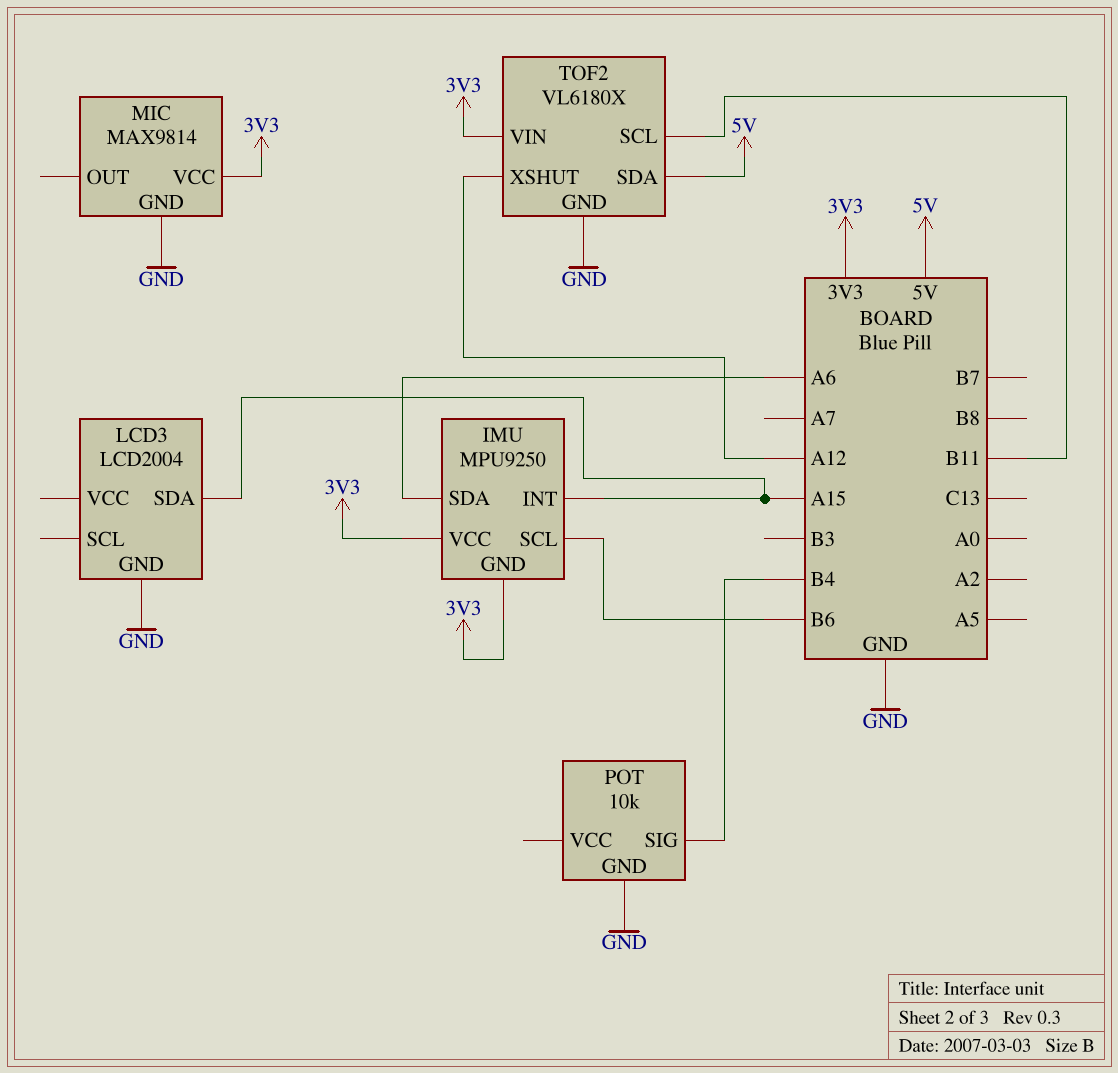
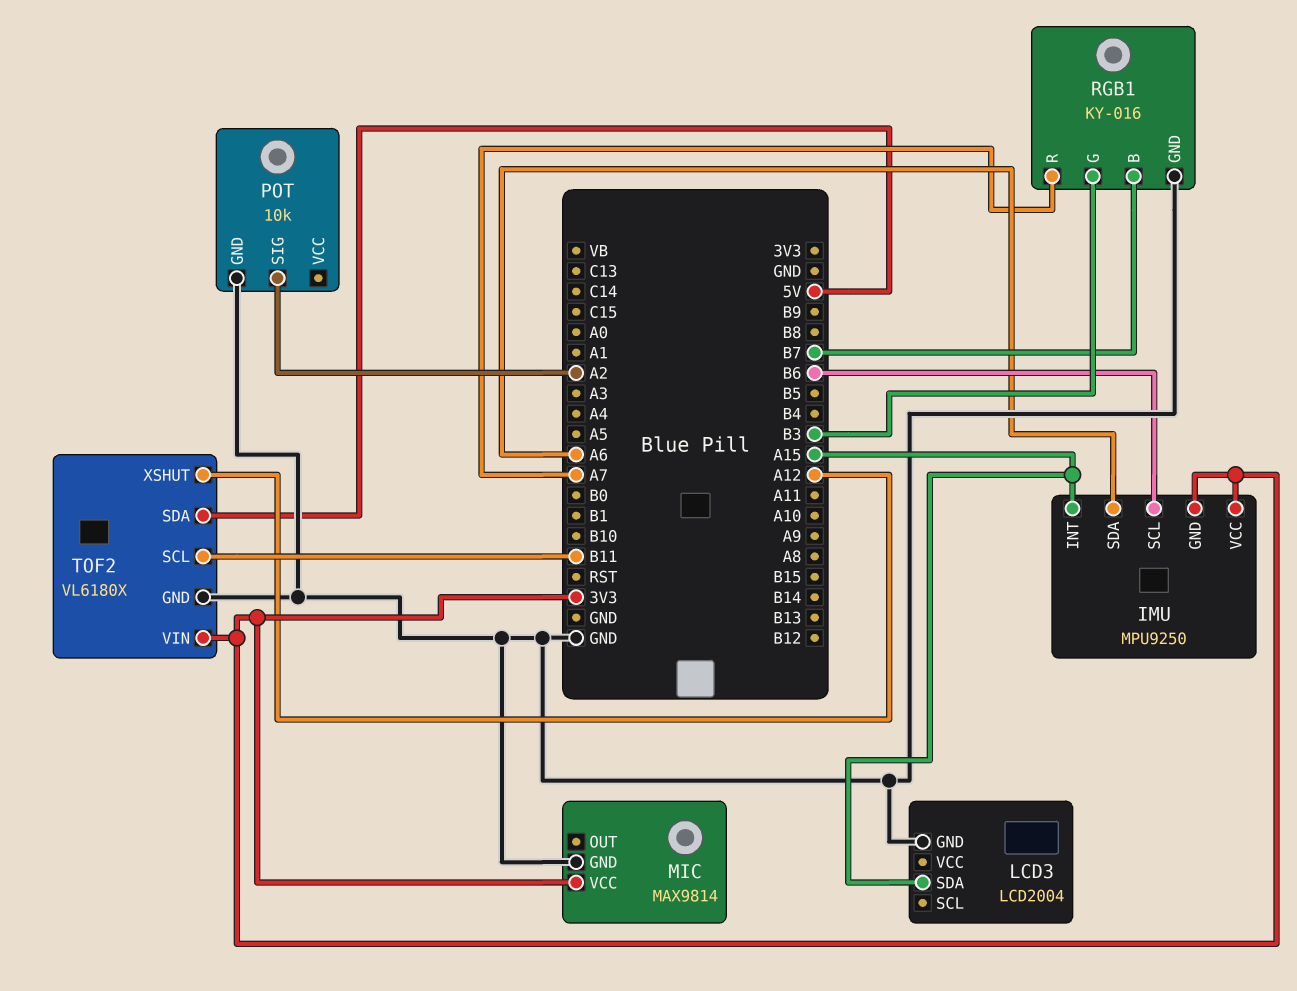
POT pin SIG: B4 -> A2
RGB1: none -> KY-016
RGB1 pin B: none -> B7
RGB1 pin G: none -> B3
RGB1 pin GND: none -> GND
RGB1 pin R: none -> A7

